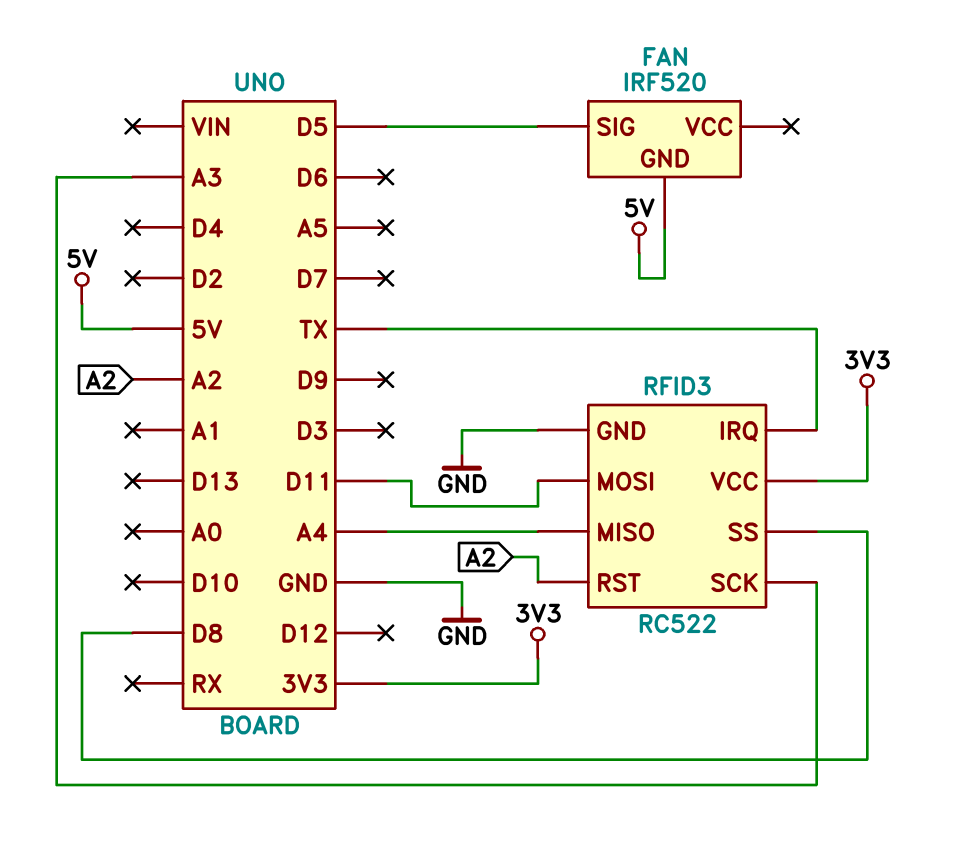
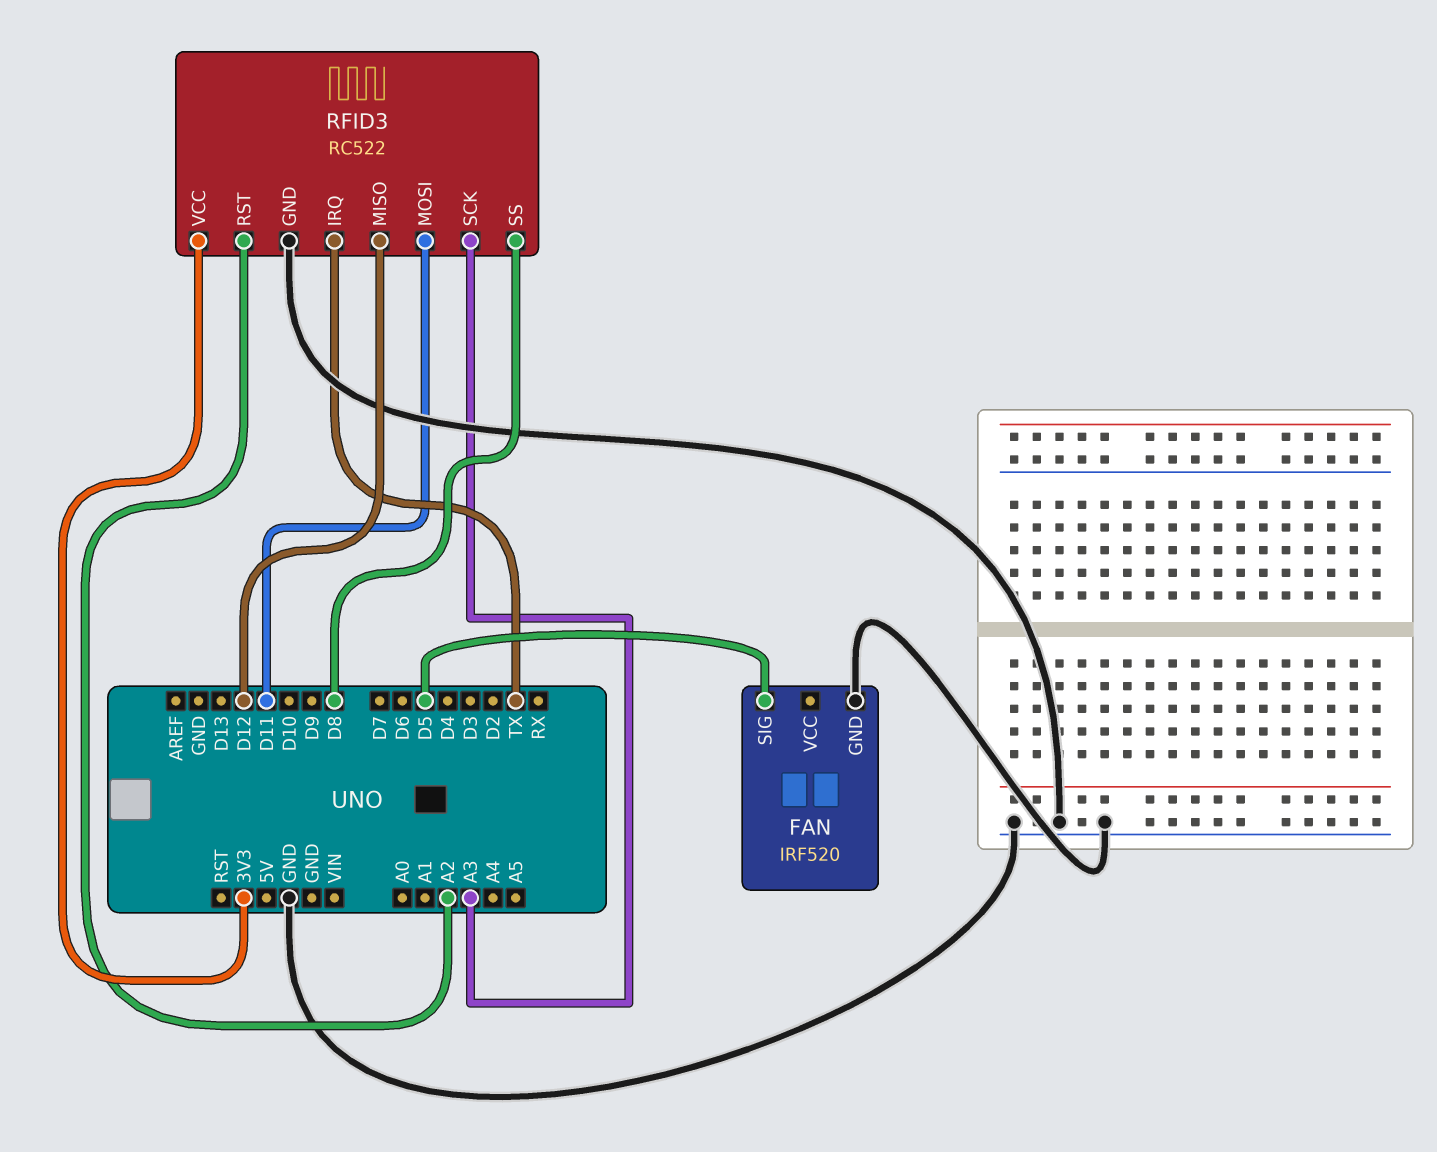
FAN pin GND: 5V -> GND
RFID3 pin MISO: A4 -> D12

